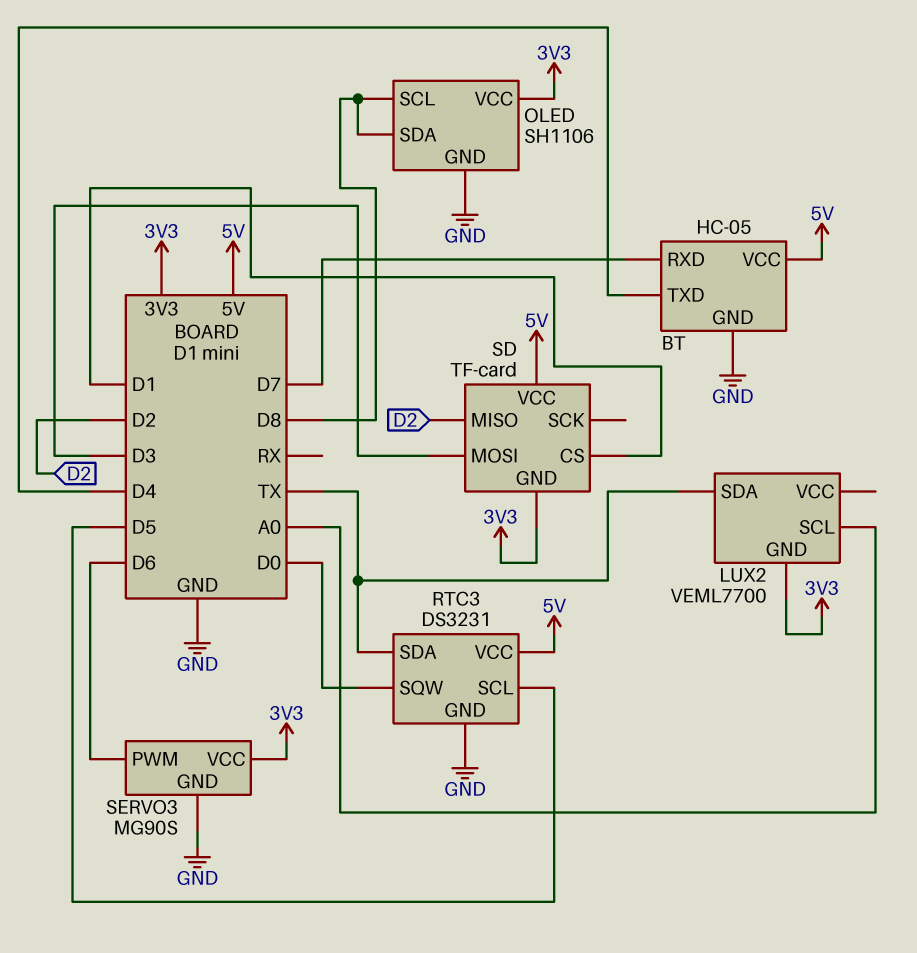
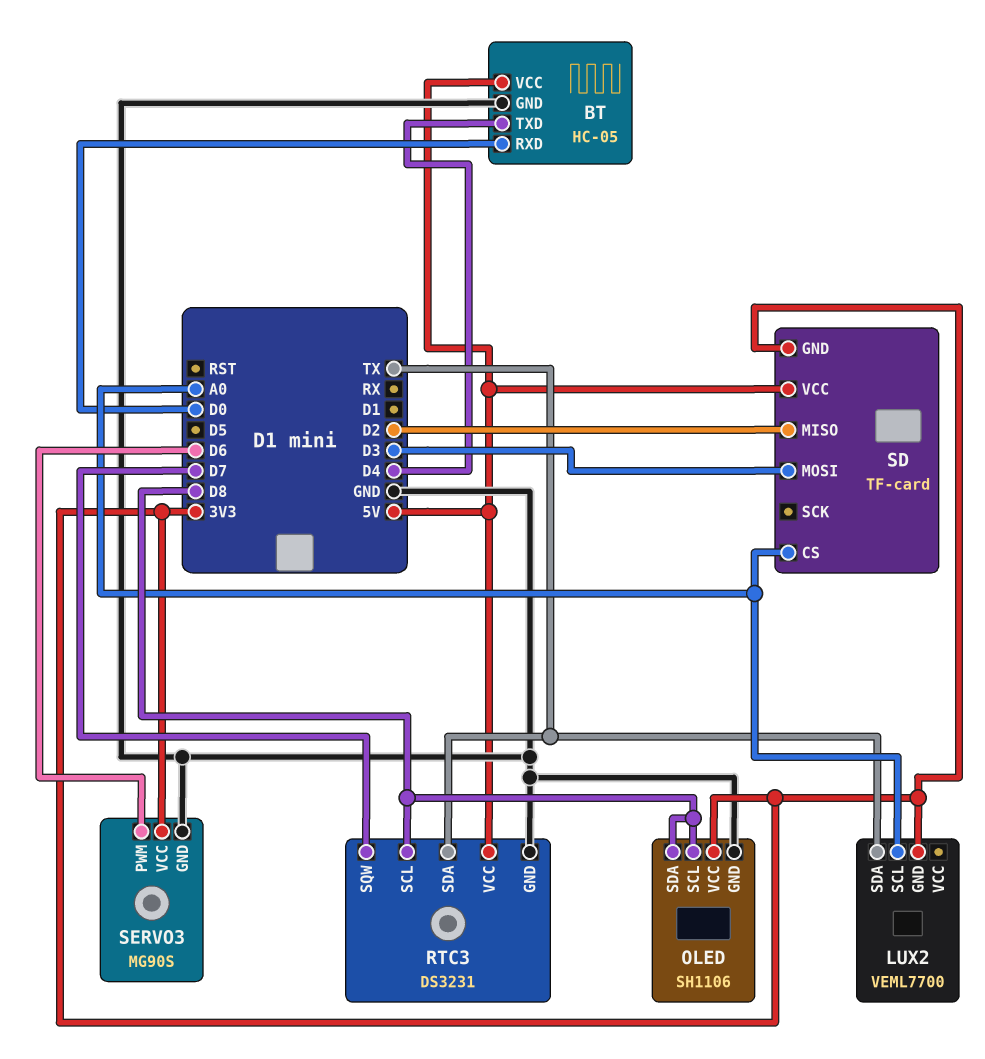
BT pin RXD: D7 -> D0
RTC3 pin SCL: D5 -> D8
RTC3 pin SQW: D0 -> D7
SD pin CS: D1 -> A0

